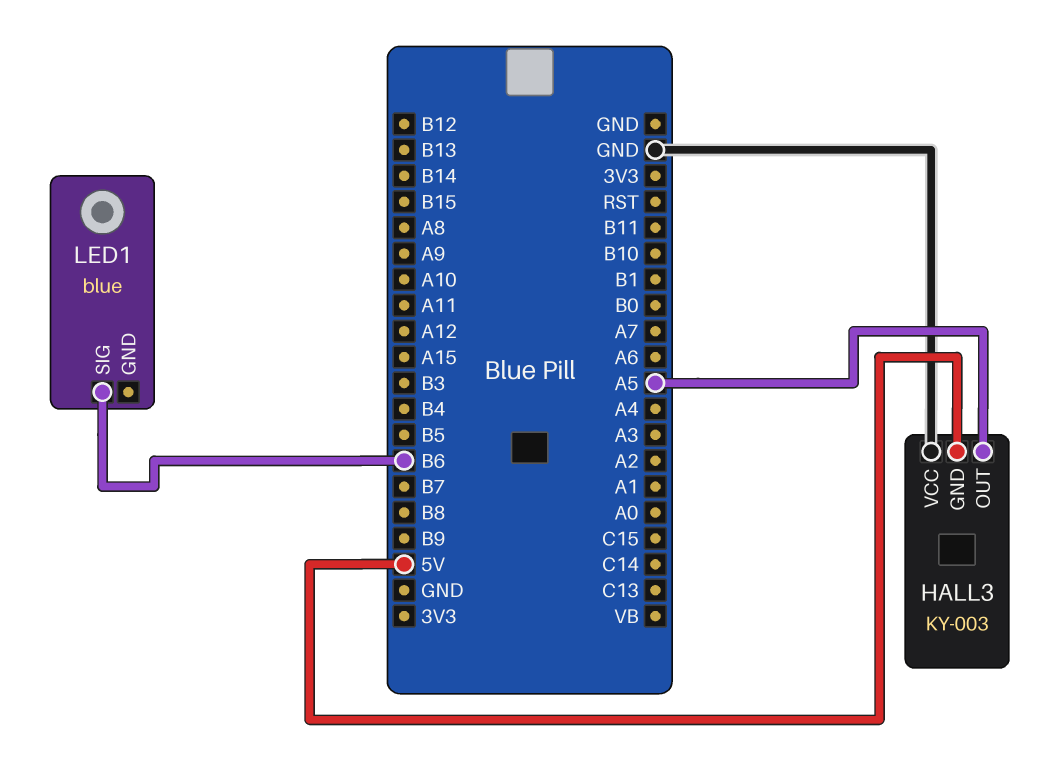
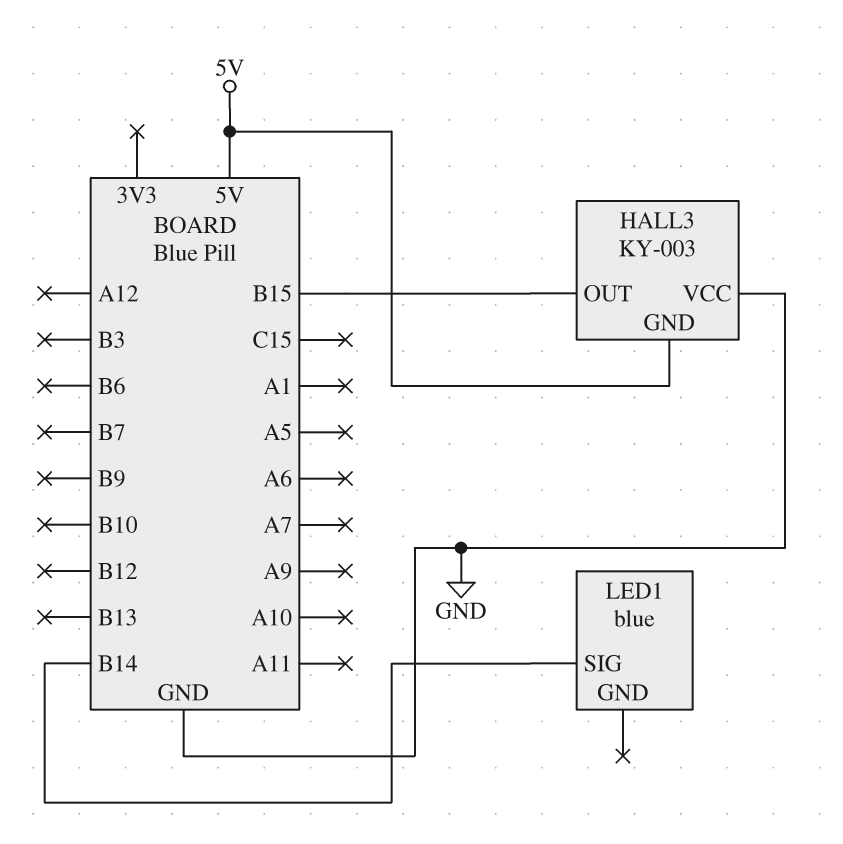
HALL3 pin OUT: A5 -> B15
LED1 pin SIG: B6 -> B14

